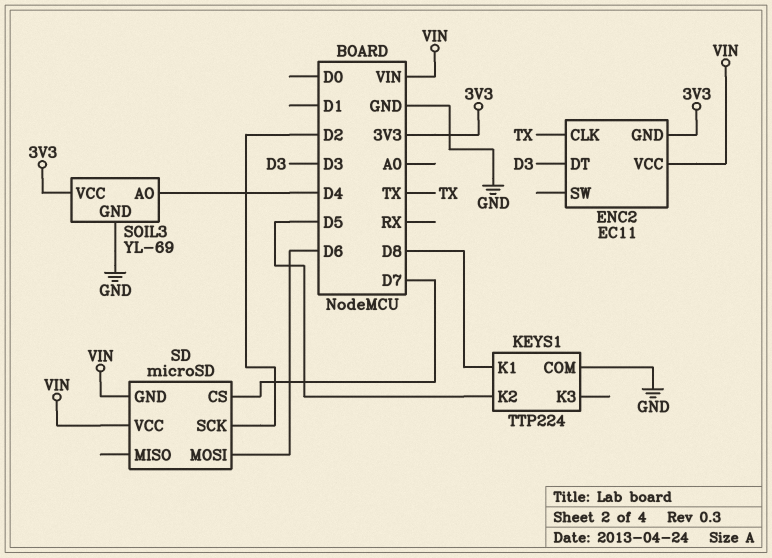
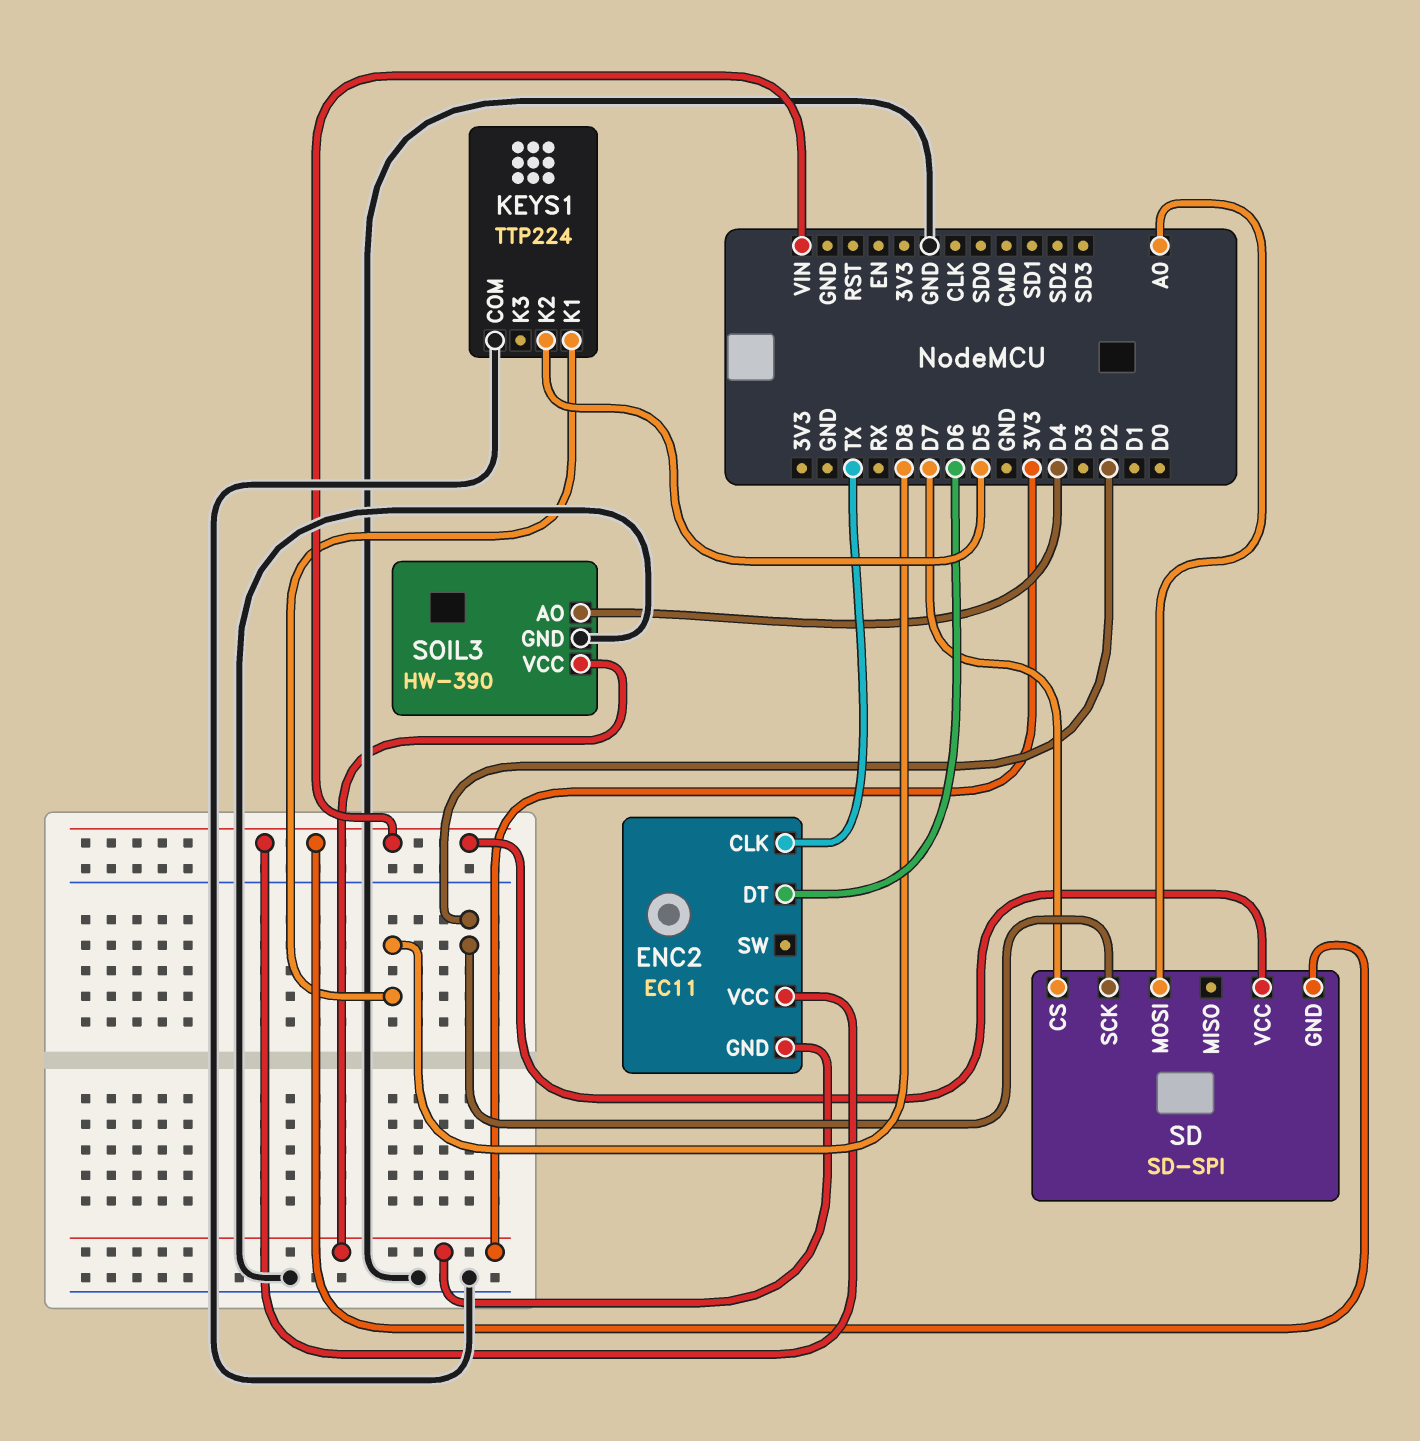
ENC2 pin DT: D3 -> D6
SD: microSD -> SD-SPI
SD pin MOSI: D6 -> A0
SOIL3: YL-69 -> HW-390

